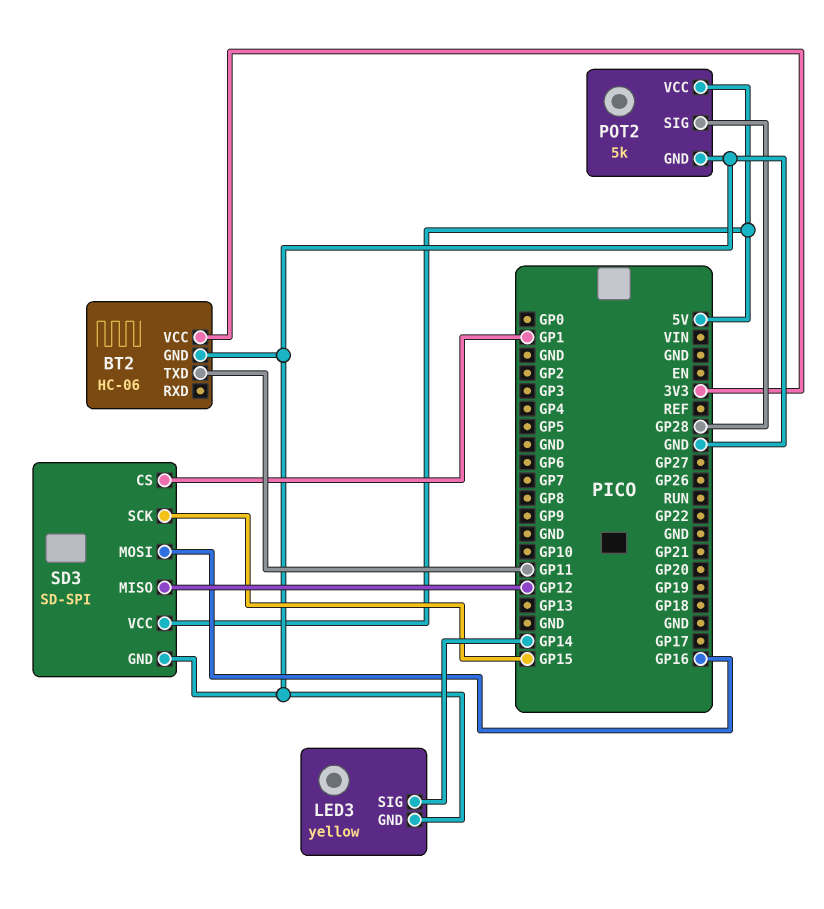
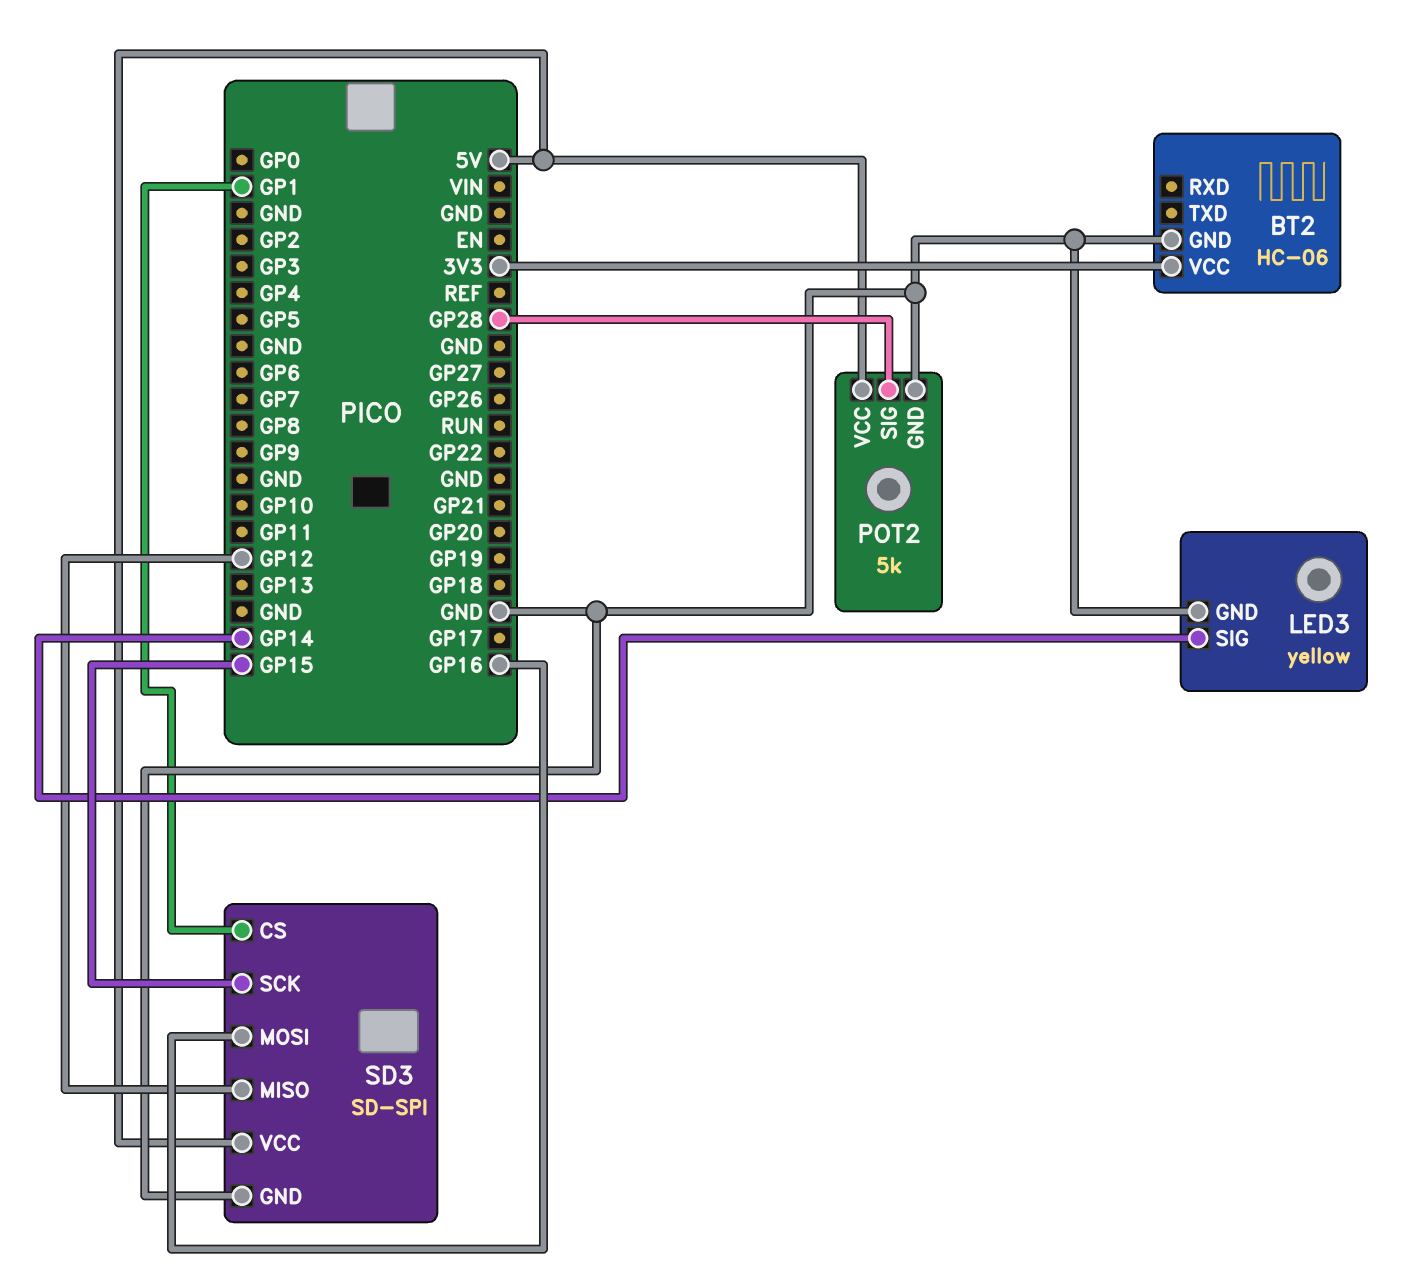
BT2 pin TXD: GP11 -> none

